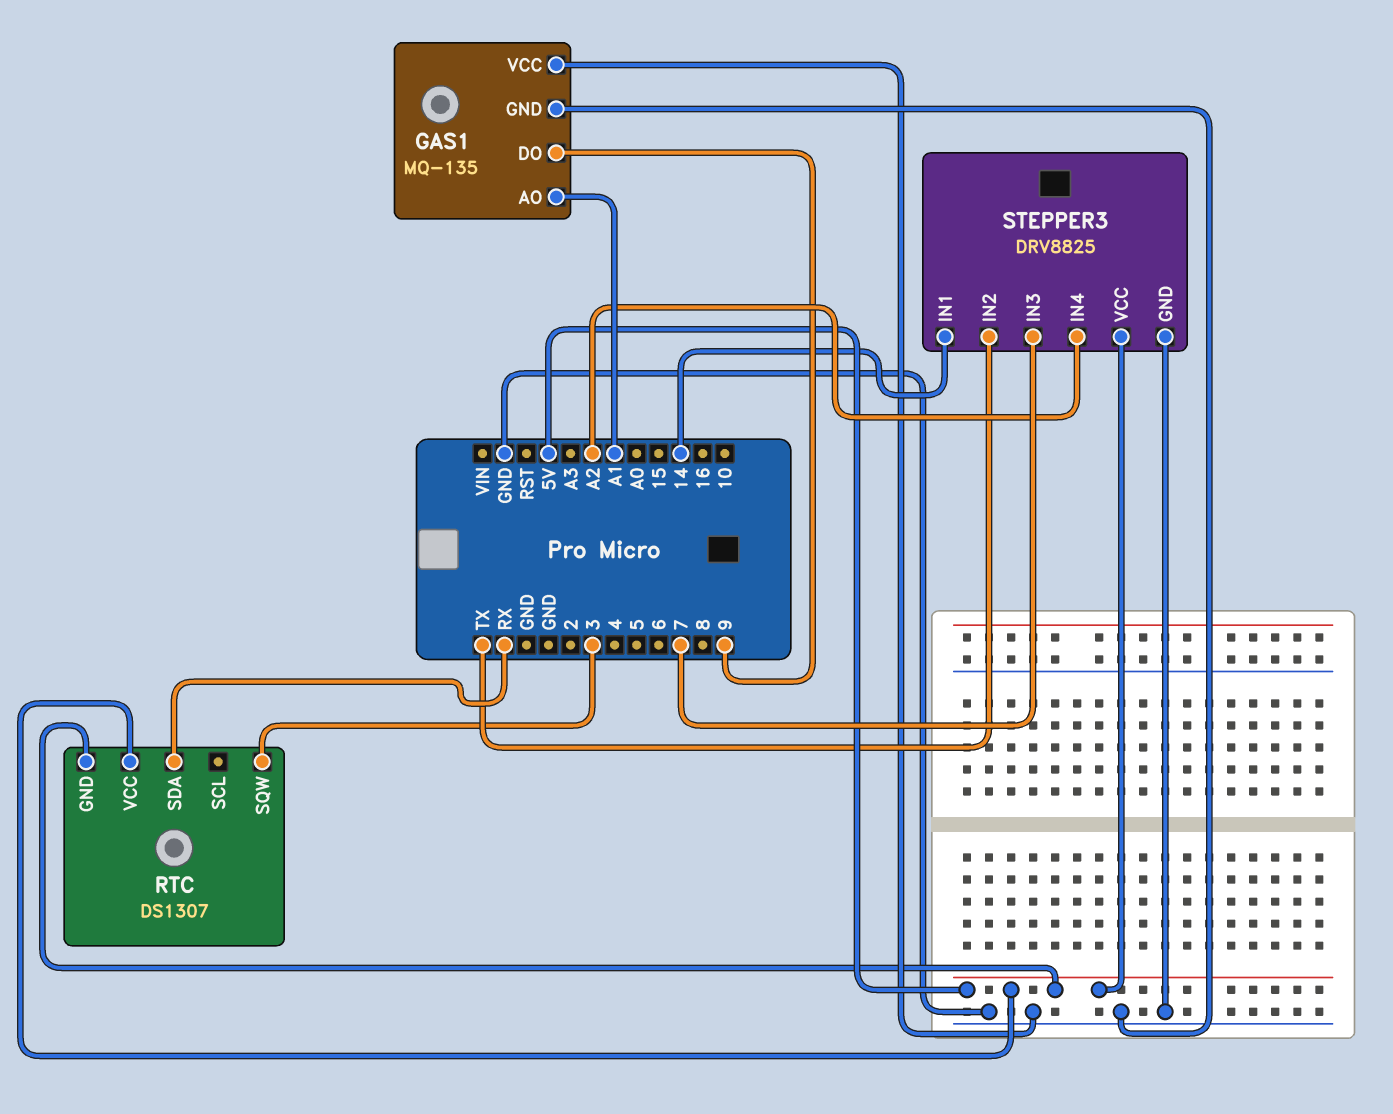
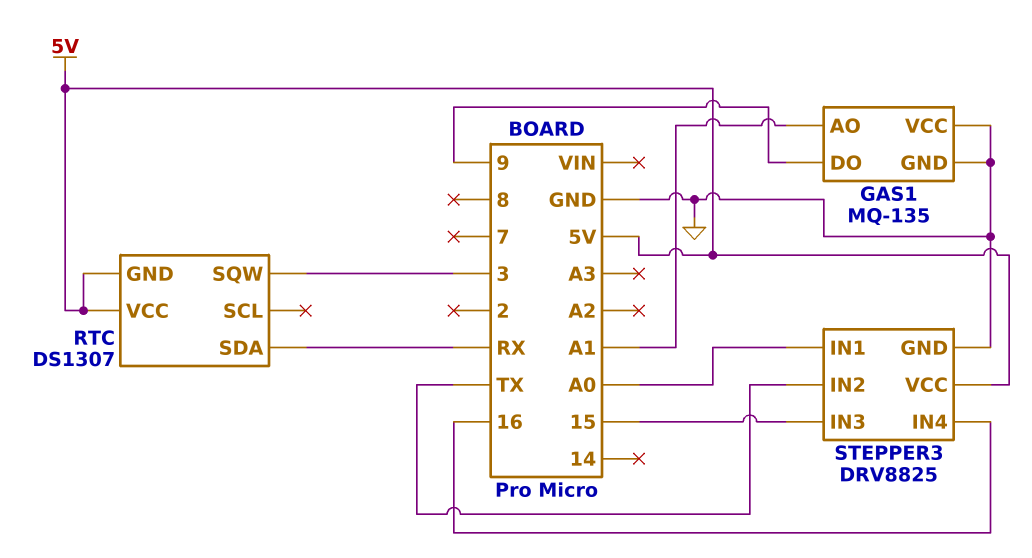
STEPPER3 pin IN1: 14 -> A0
STEPPER3 pin IN3: 7 -> 15
STEPPER3 pin IN4: A2 -> 16

